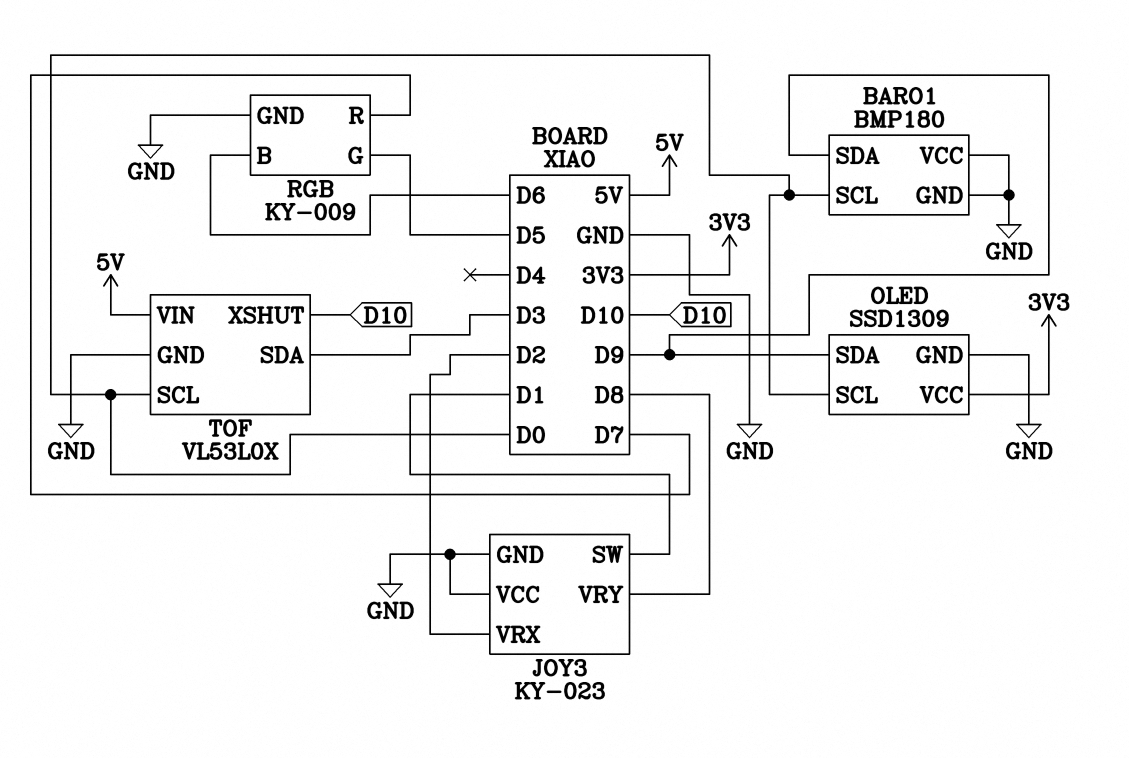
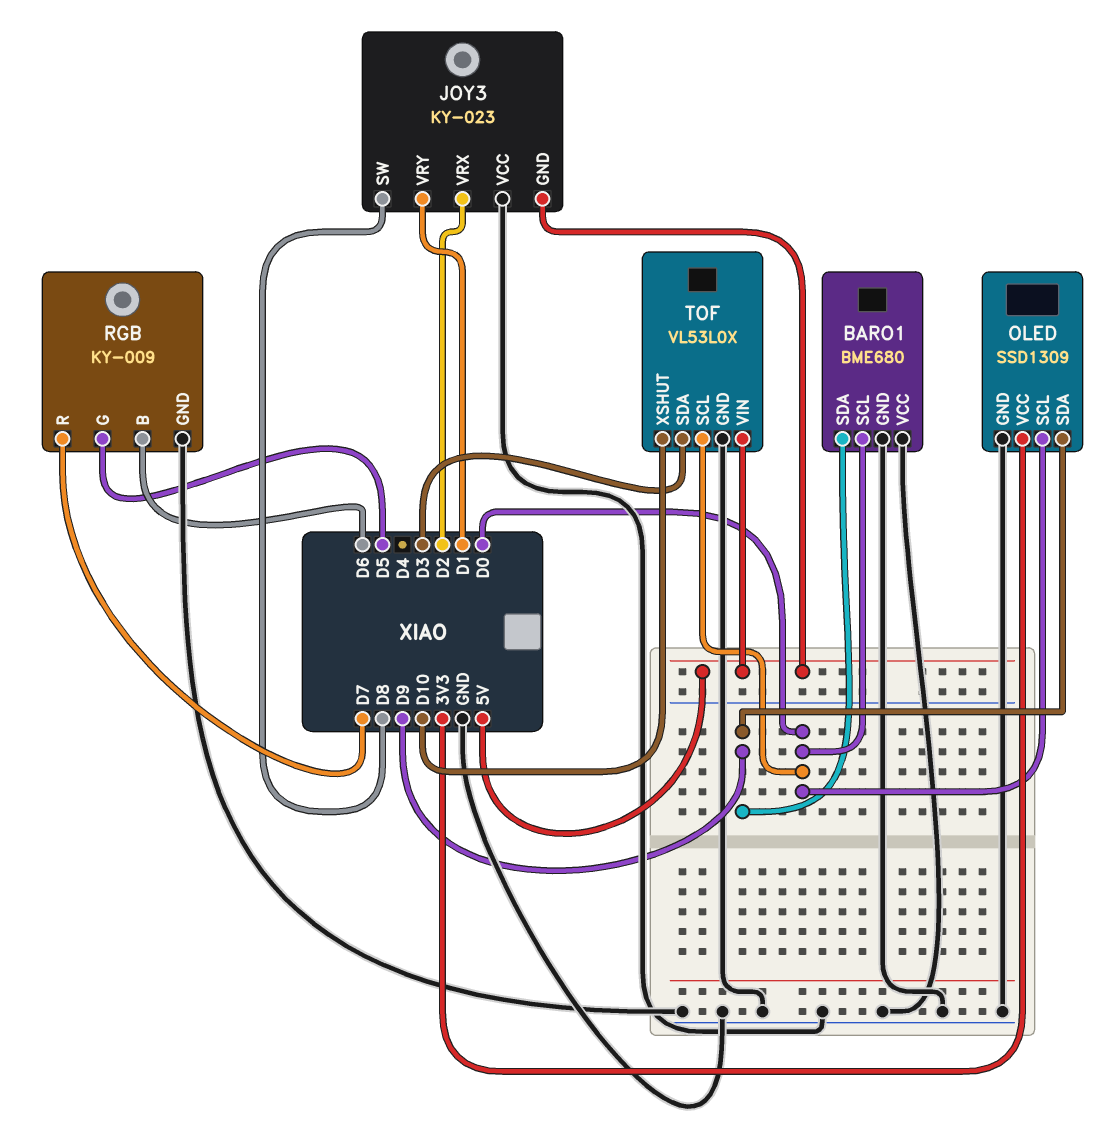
BARO1: BMP180 -> BME680
JOY3 pin GND: GND -> 5V
JOY3 pin SW: D1 -> D8
JOY3 pin VRY: D8 -> D1

